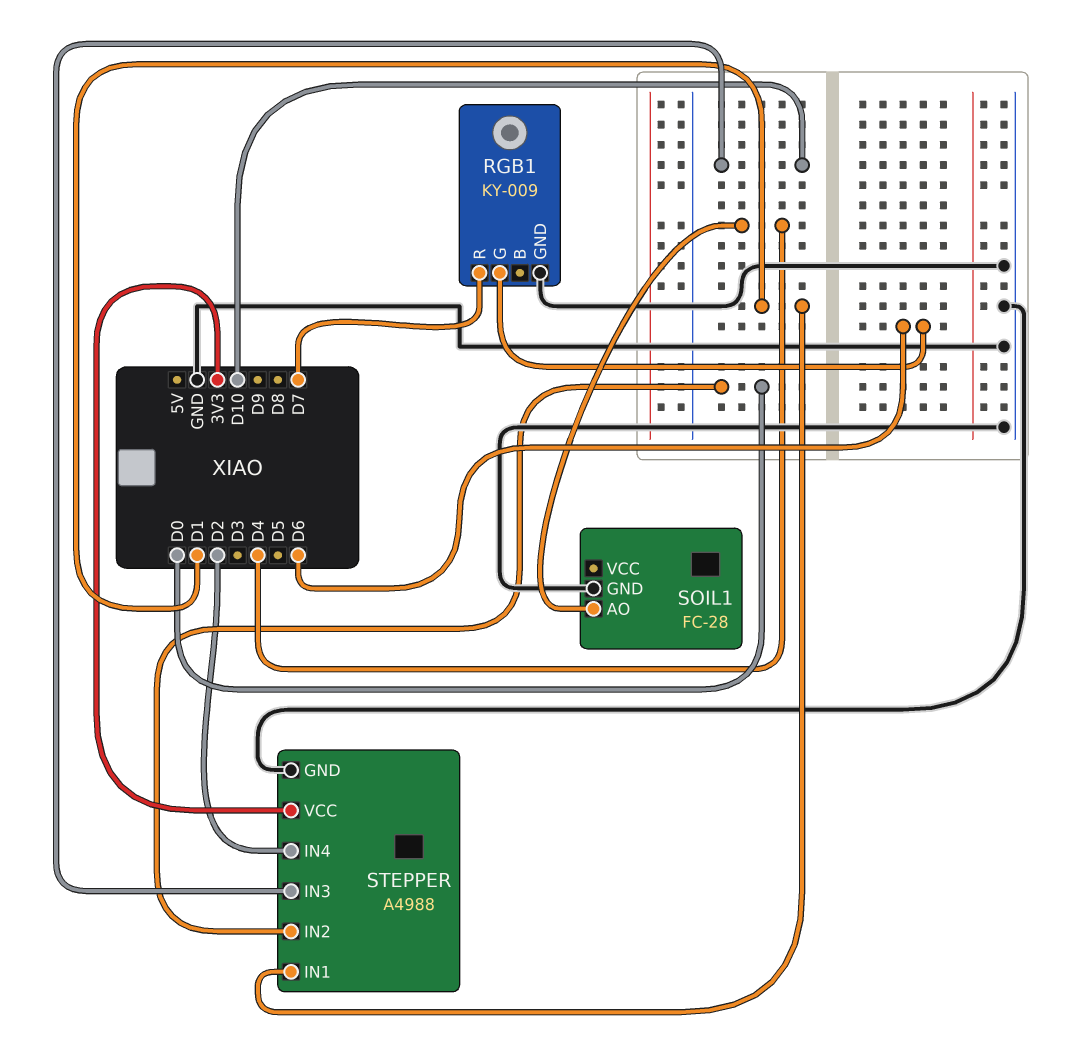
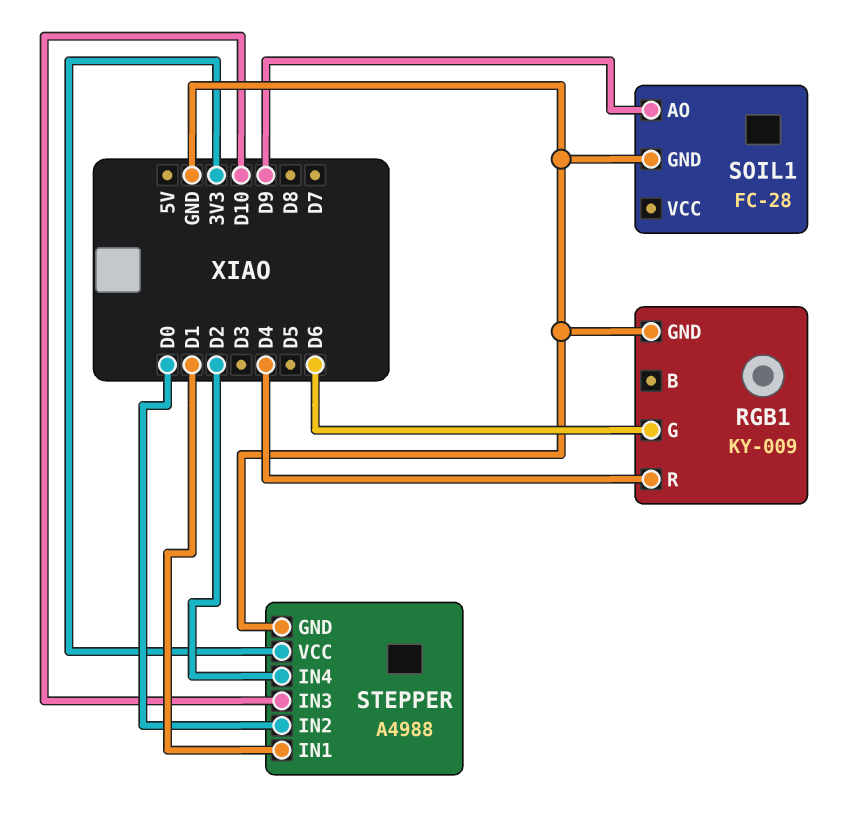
RGB1 pin R: D7 -> D4
SOIL1 pin AO: D4 -> D9

